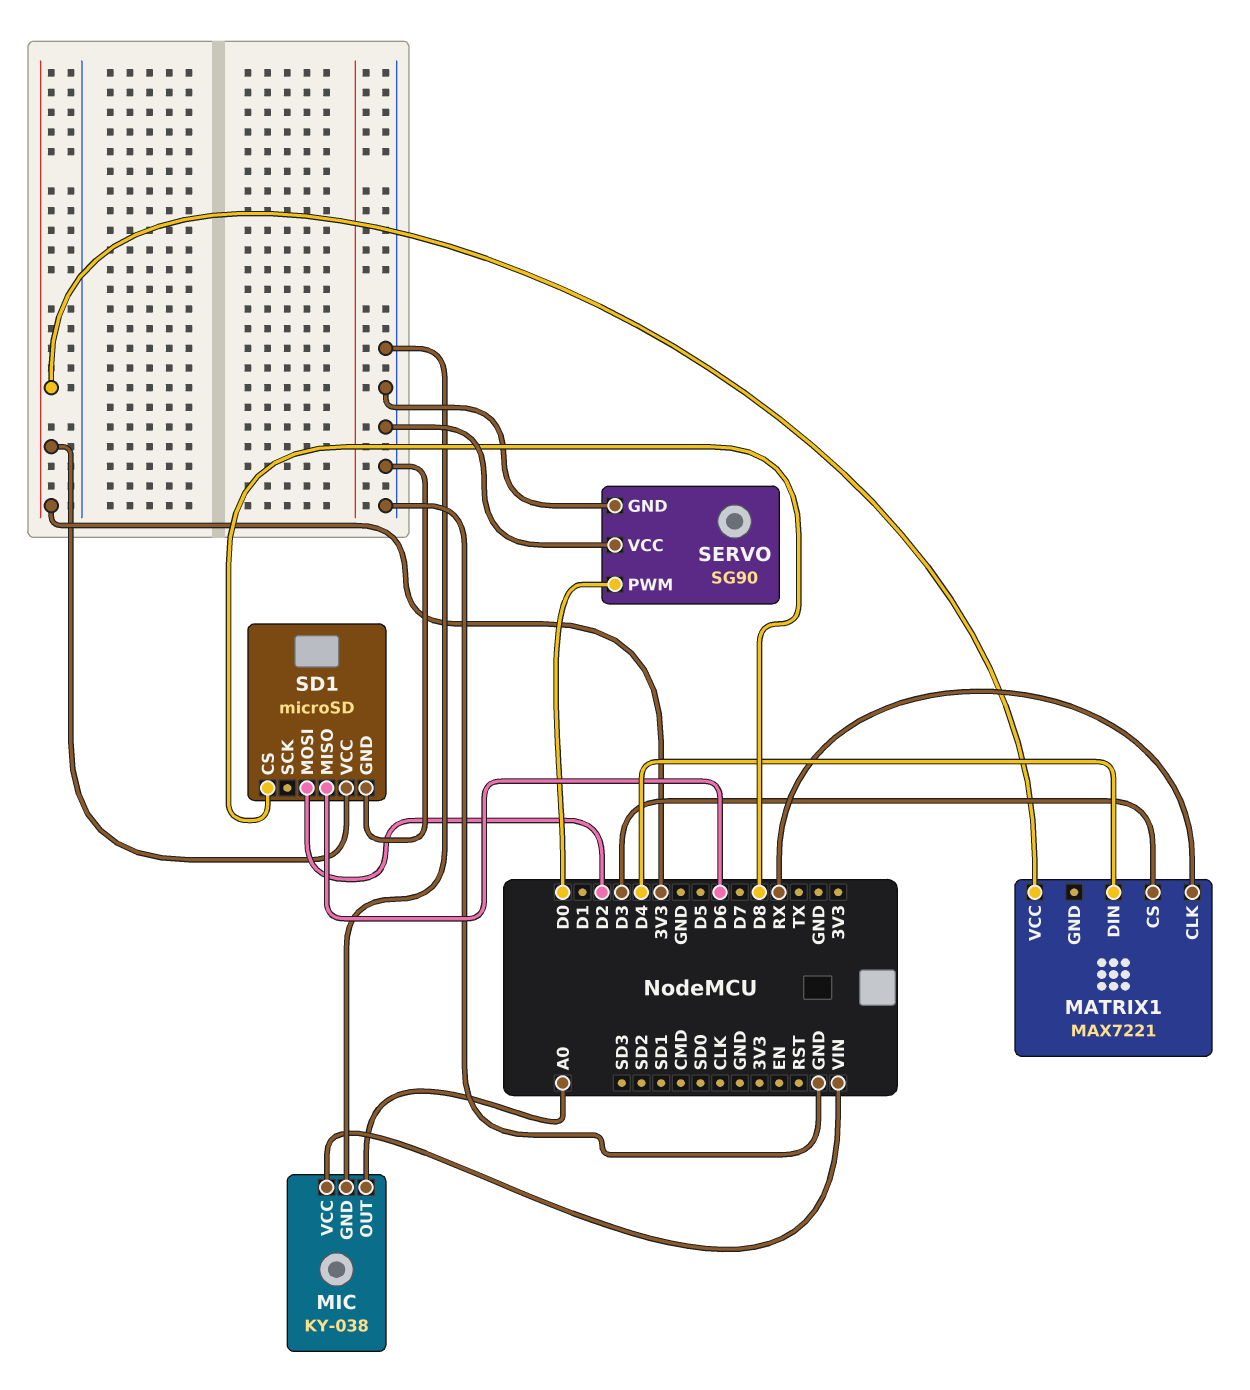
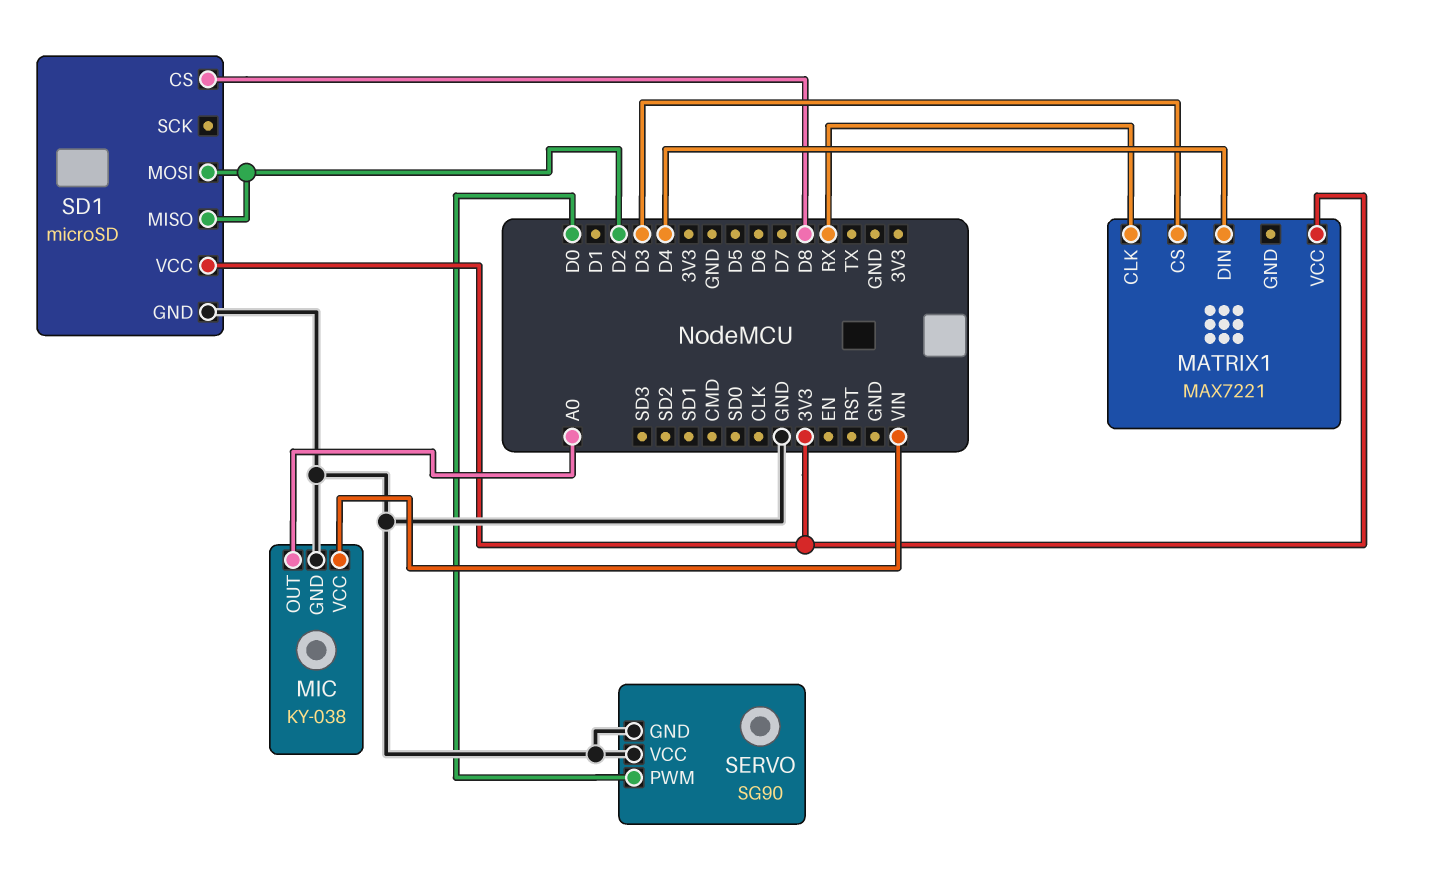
SD1 pin MISO: D6 -> D2

